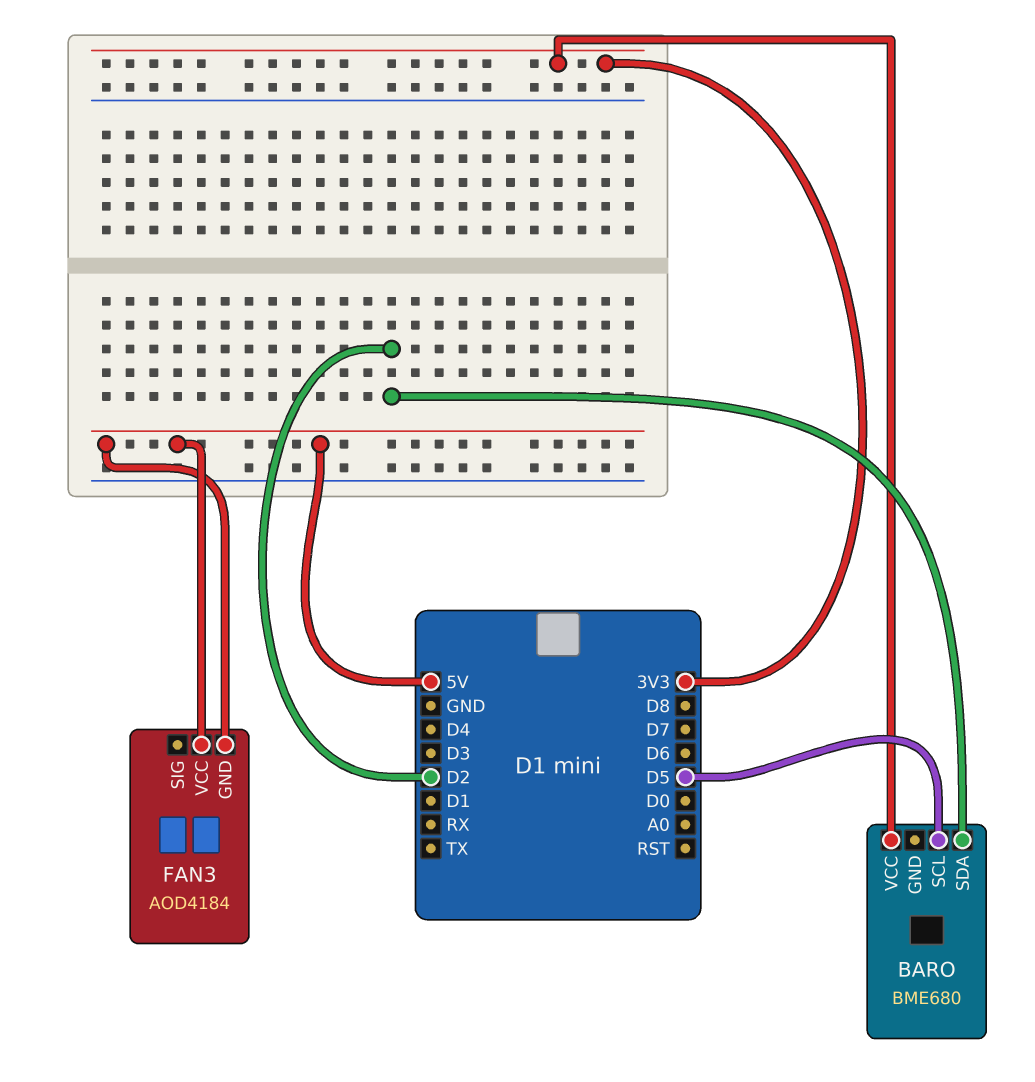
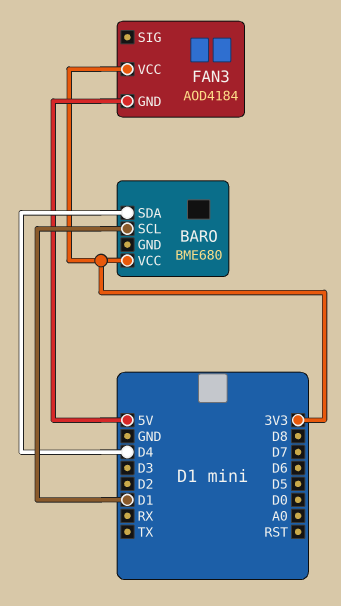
BARO pin SCL: D5 -> D1
BARO pin SDA: D2 -> D4
FAN3 pin VCC: 5V -> 3V3

